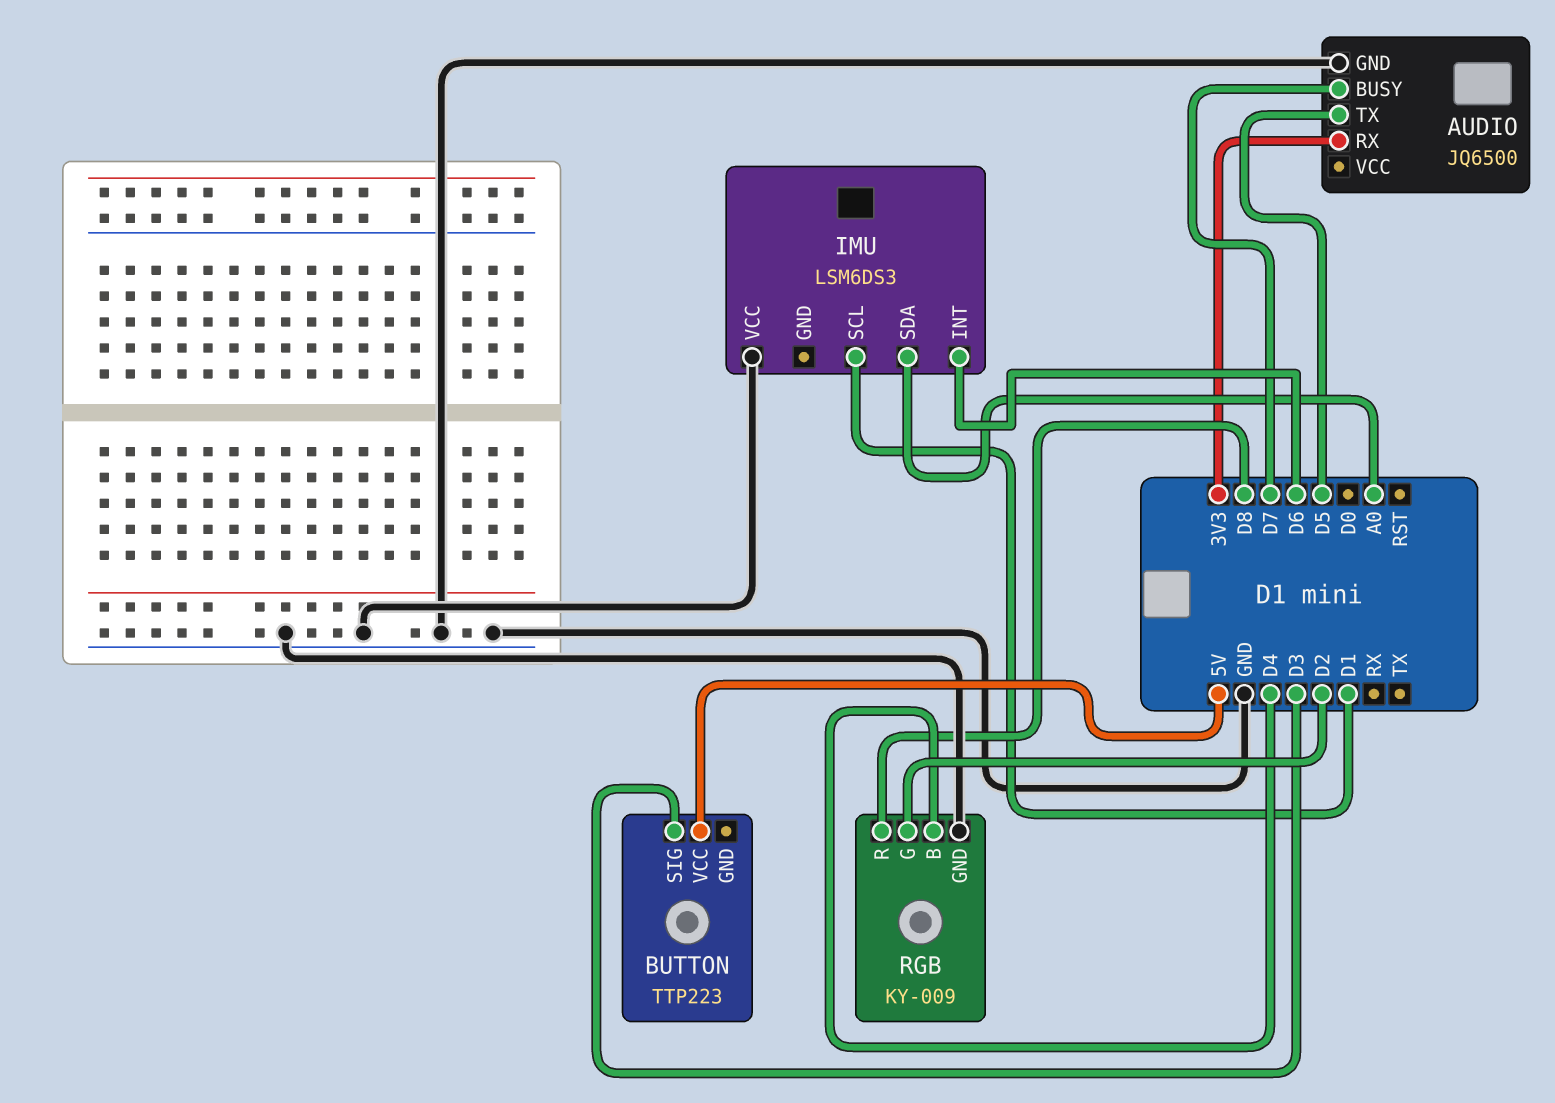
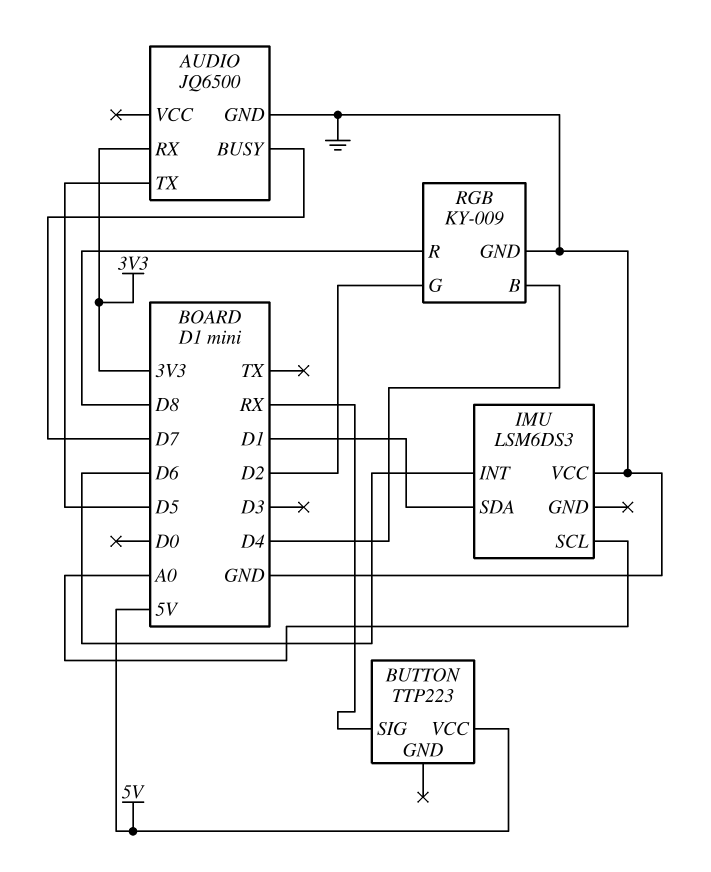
BUTTON pin SIG: D3 -> RX
IMU pin SCL: D1 -> A0
IMU pin SDA: A0 -> D1

